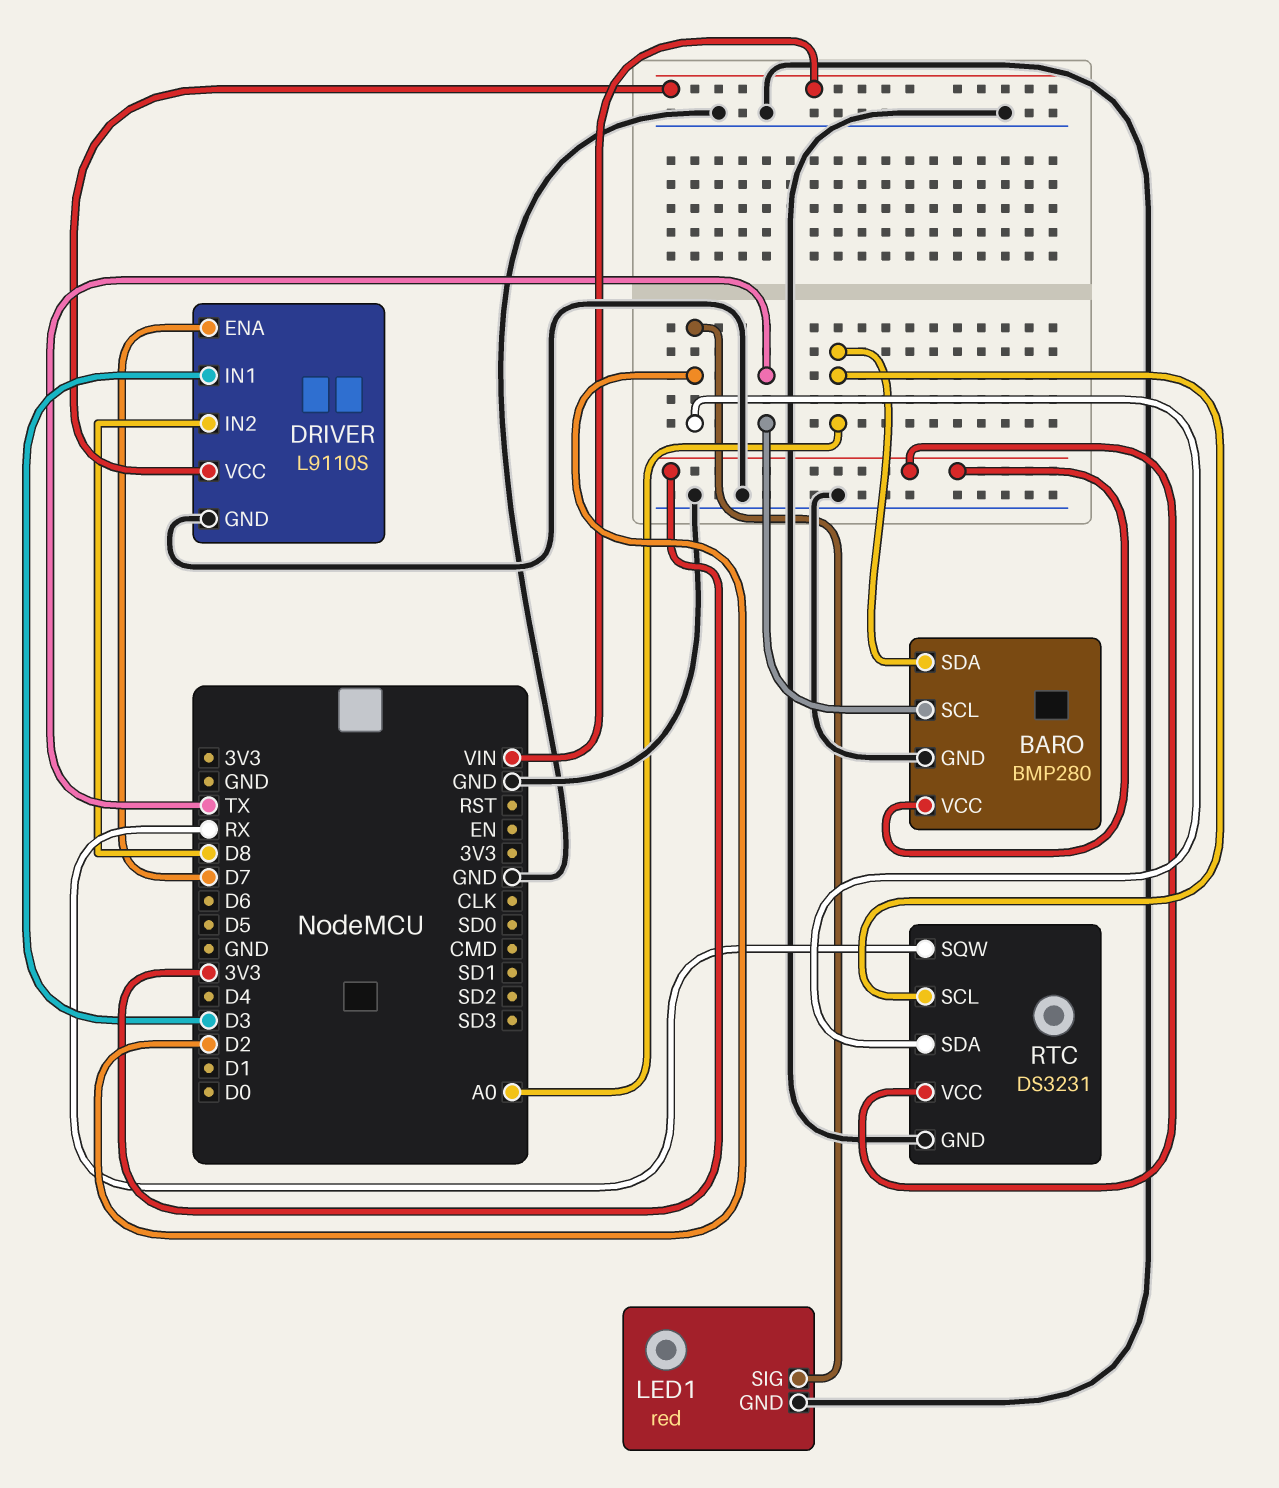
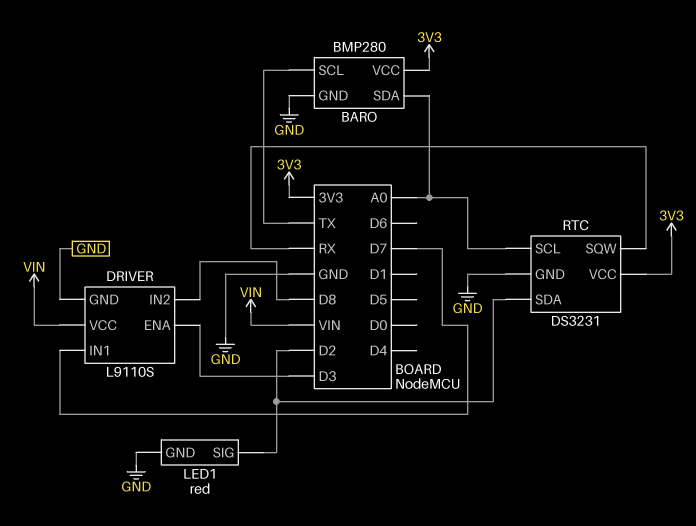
DRIVER pin ENA: D7 -> D3
DRIVER pin IN1: D3 -> D7

